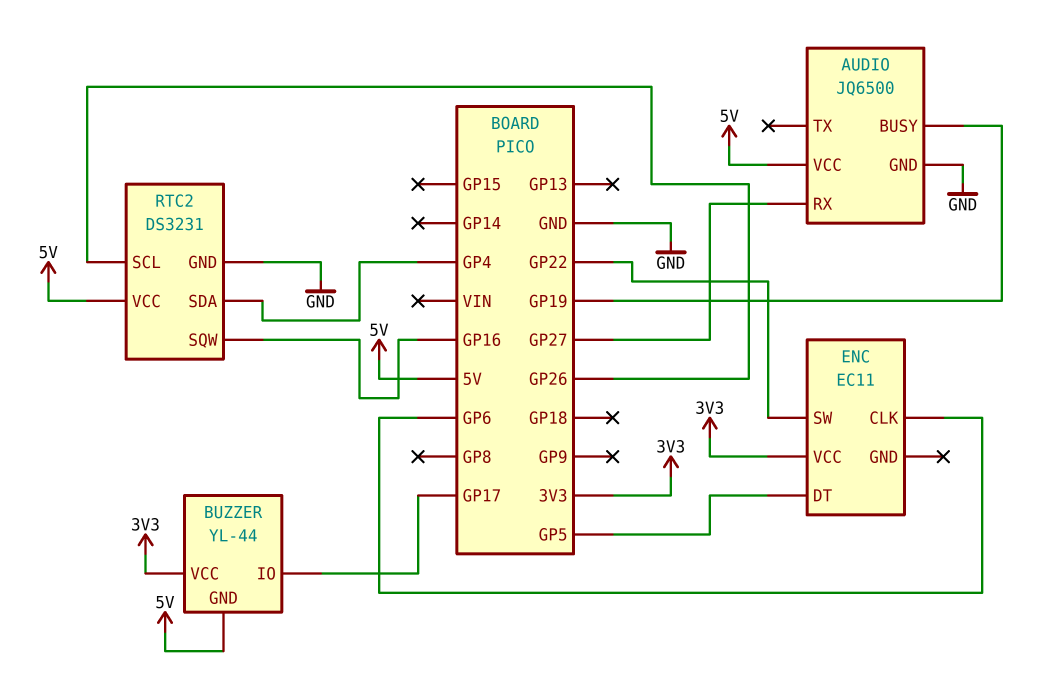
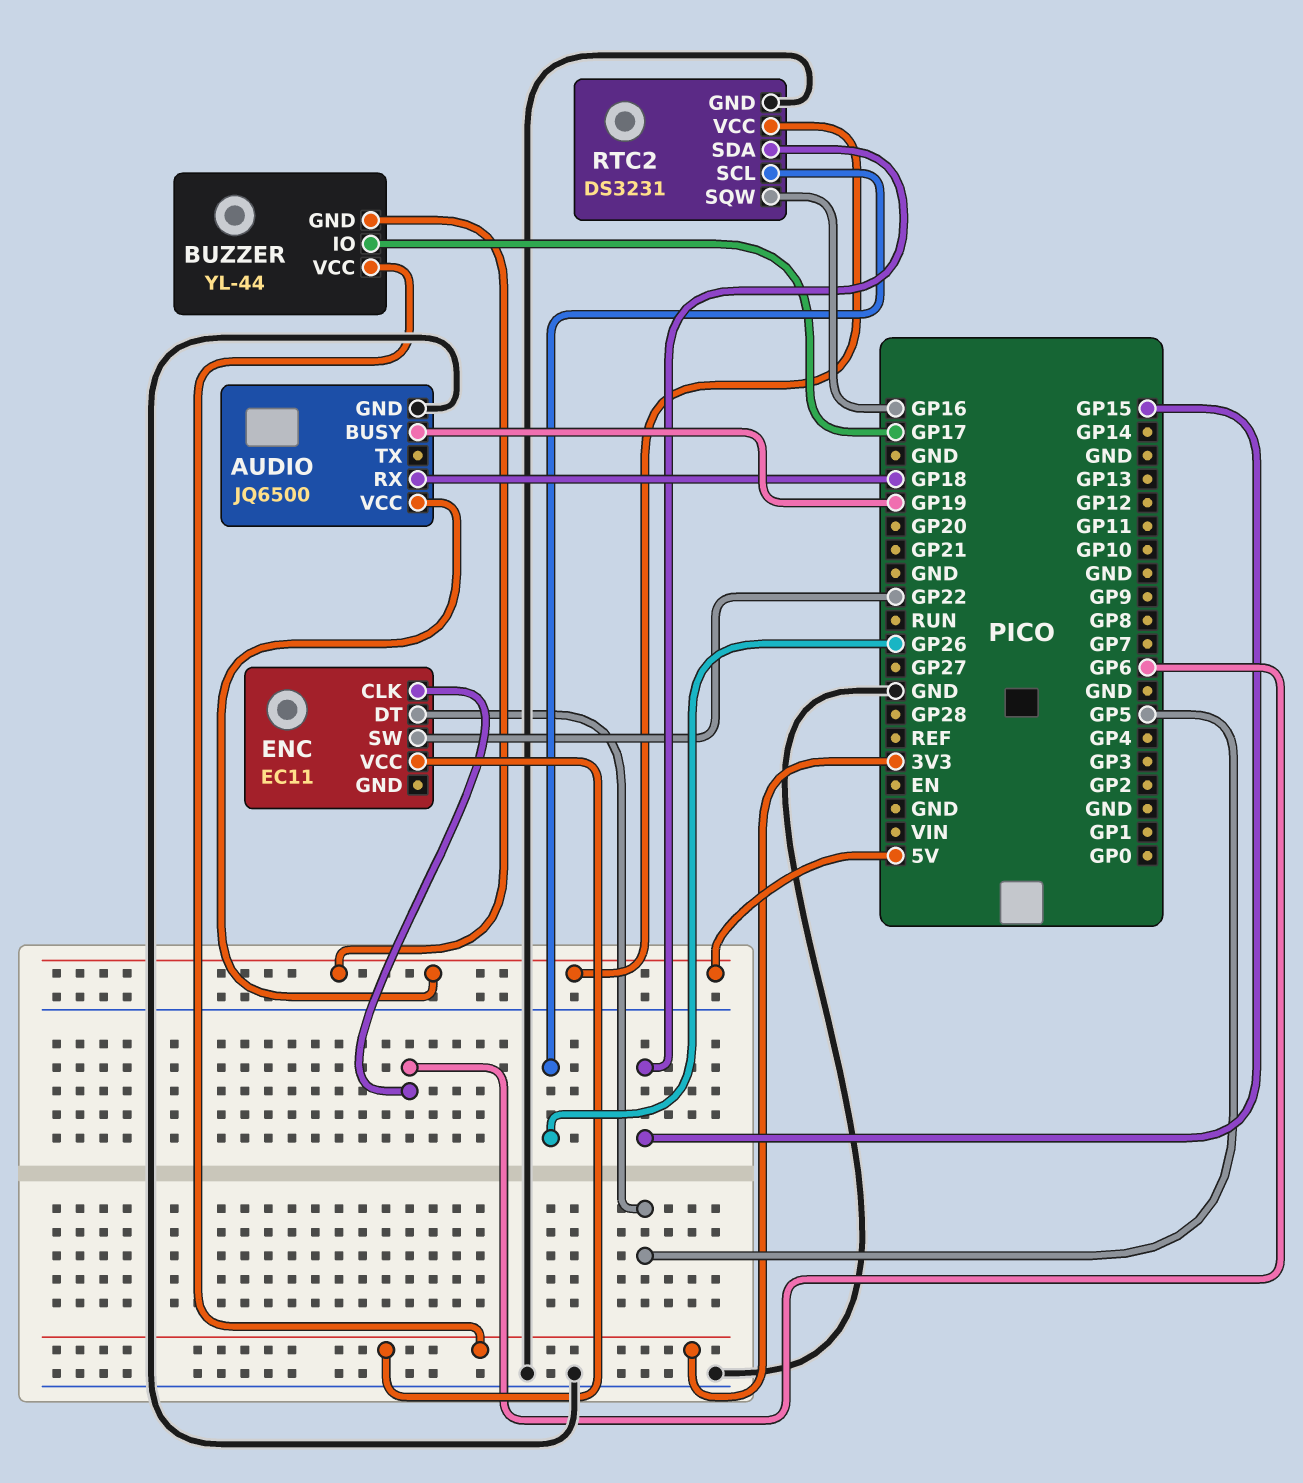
AUDIO pin RX: GP27 -> GP18
RTC2 pin SDA: GP4 -> GP15

